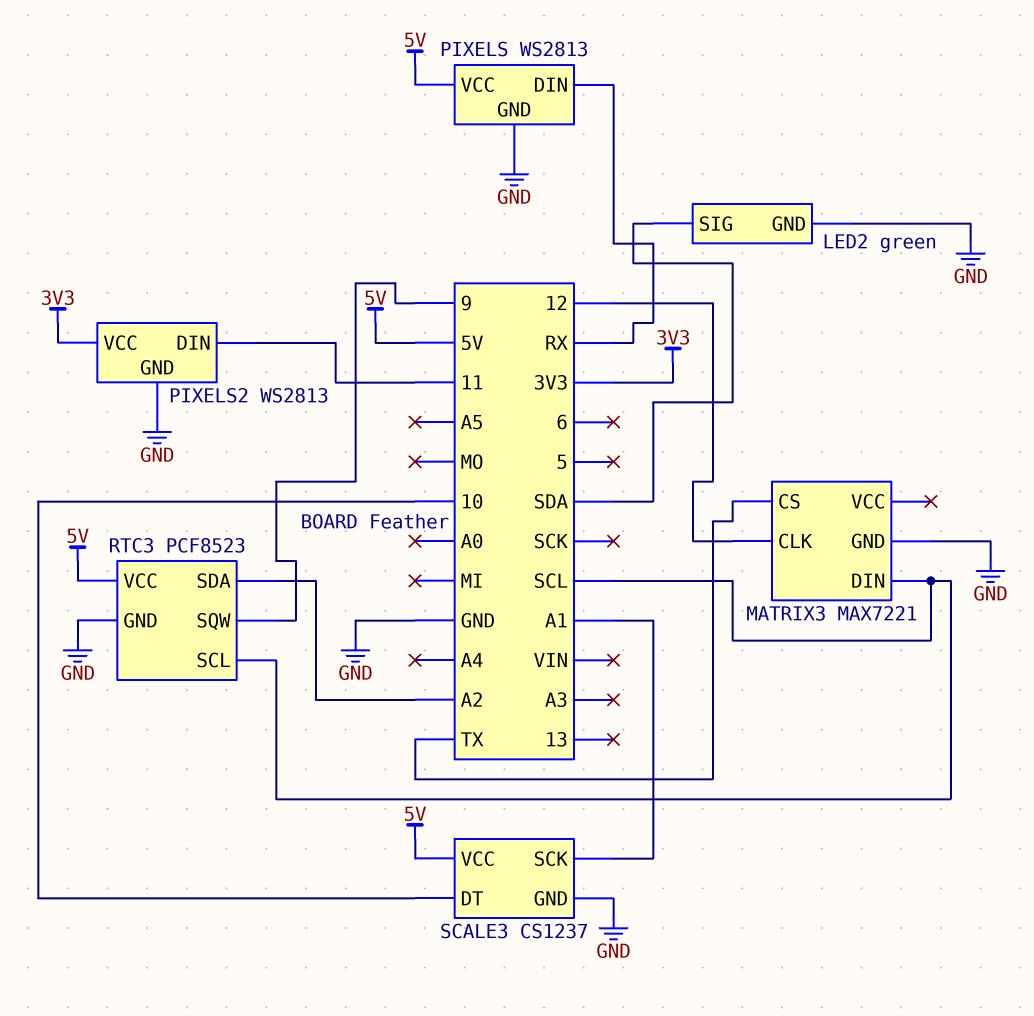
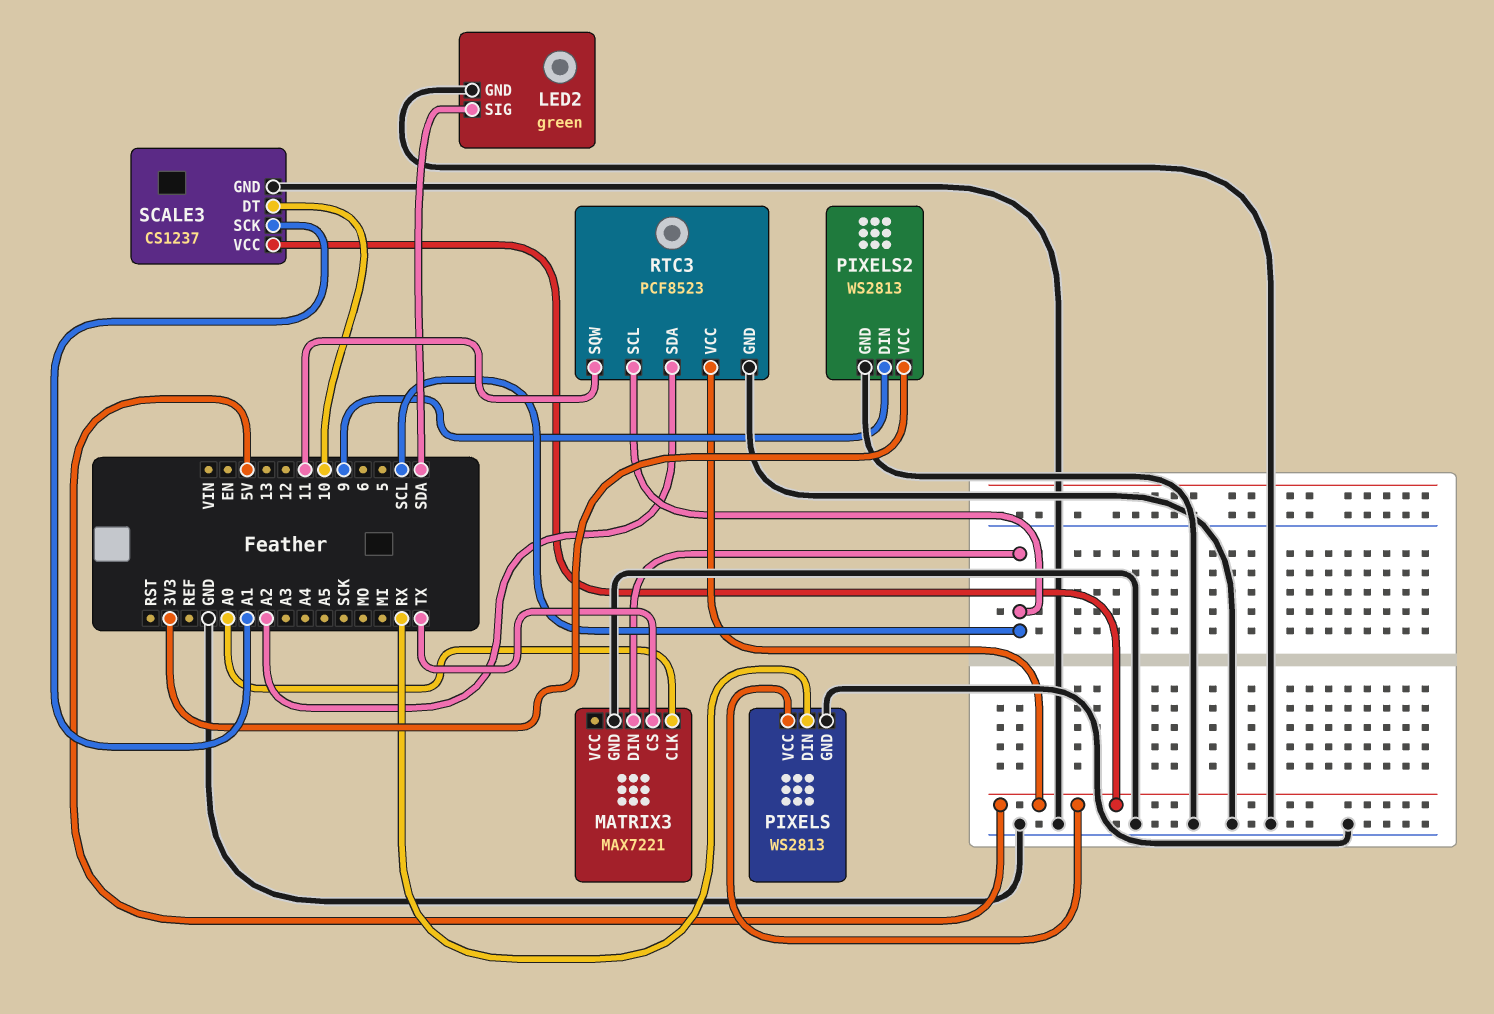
MATRIX3 pin CLK: 12 -> A0
PIXELS2 pin DIN: 11 -> 9
RTC3 pin SQW: 9 -> 11

